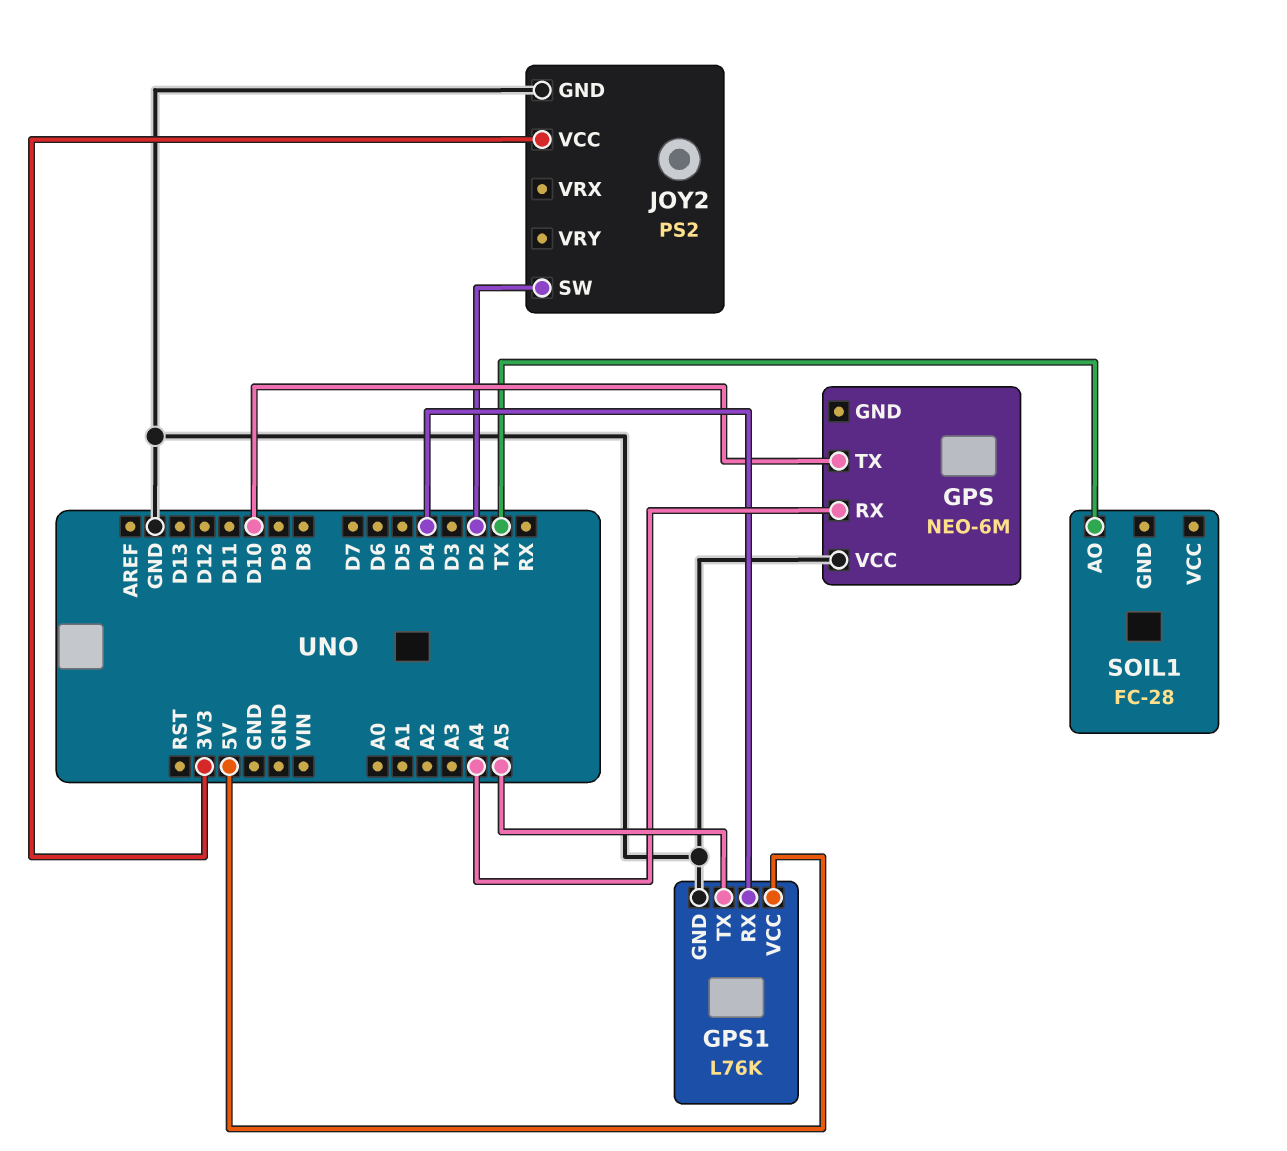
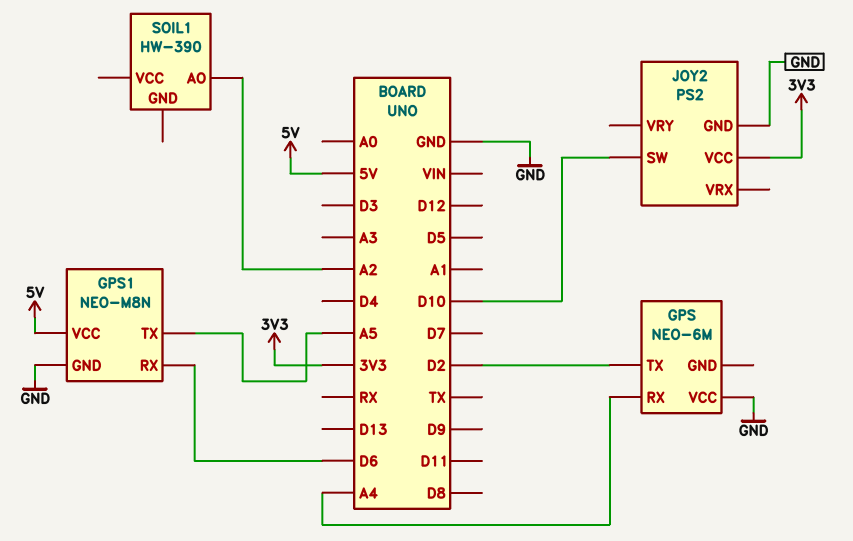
GPS pin TX: D10 -> D2
GPS1: L76K -> NEO-M8N
GPS1 pin RX: D4 -> D6
JOY2 pin SW: D2 -> D10
SOIL1: FC-28 -> HW-390
SOIL1 pin AO: TX -> A2

